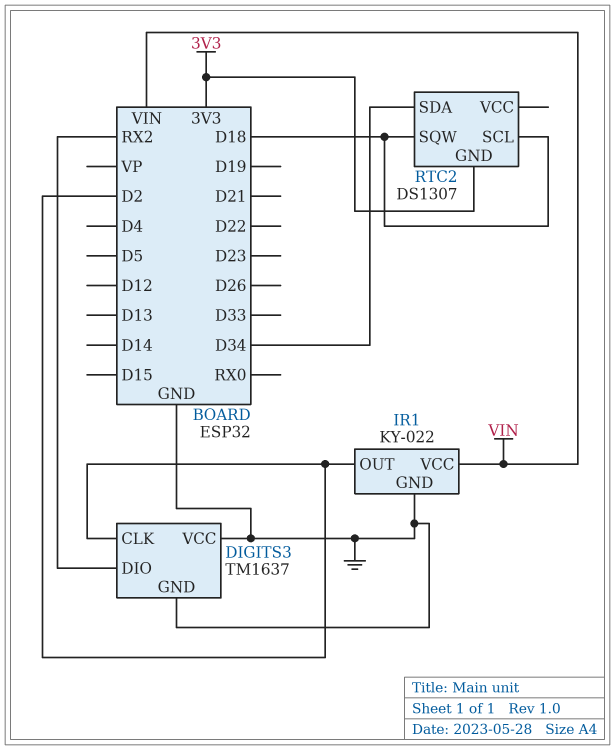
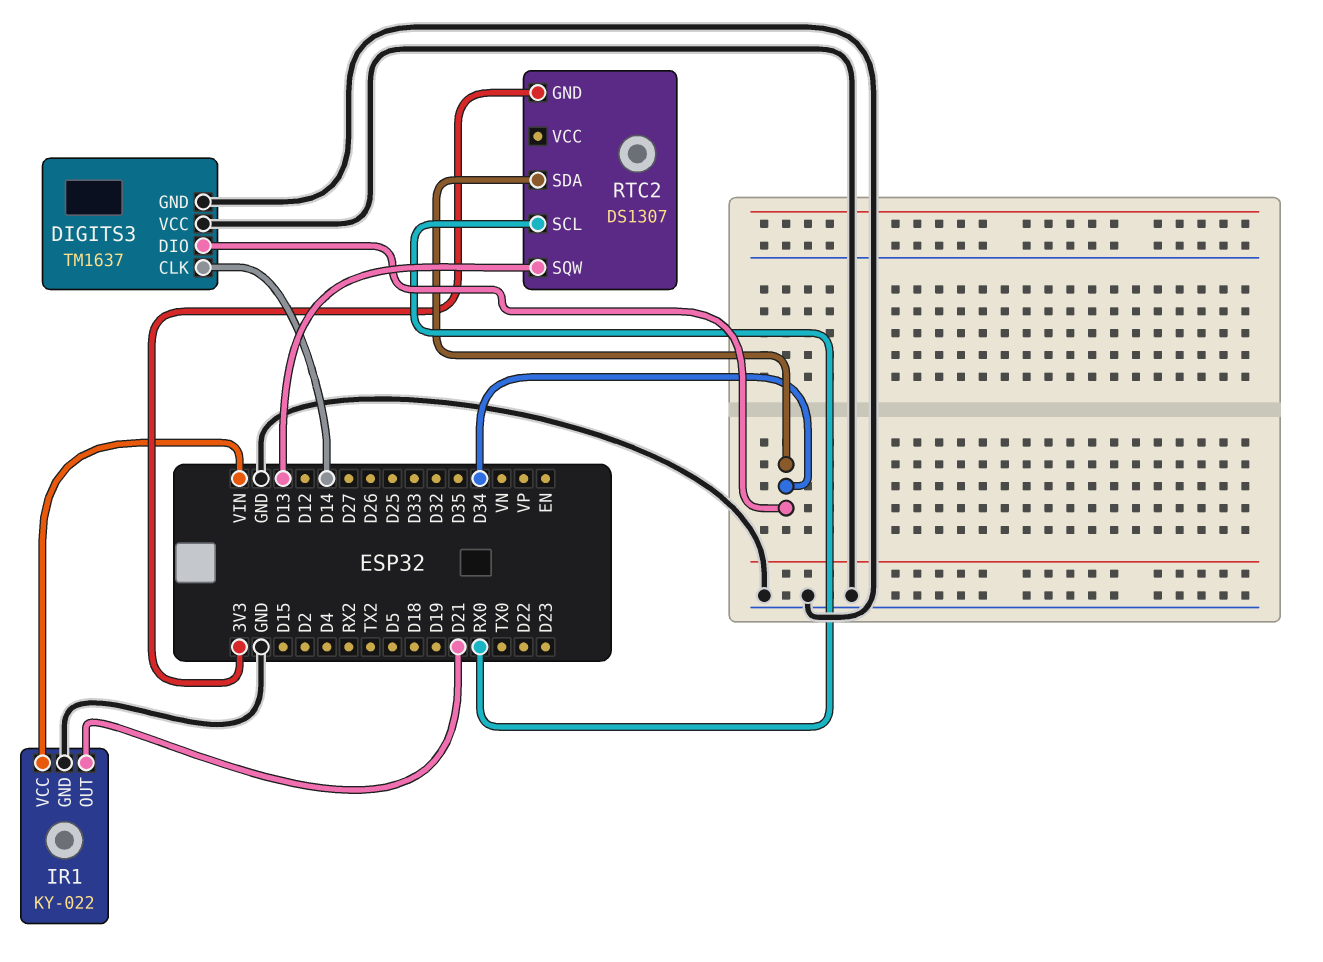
DIGITS3 pin CLK: D2 -> D14
DIGITS3 pin DIO: RX2 -> D34
IR1 pin OUT: D2 -> D21
RTC2 pin SCL: D18 -> RX0
RTC2 pin SQW: D18 -> D13

